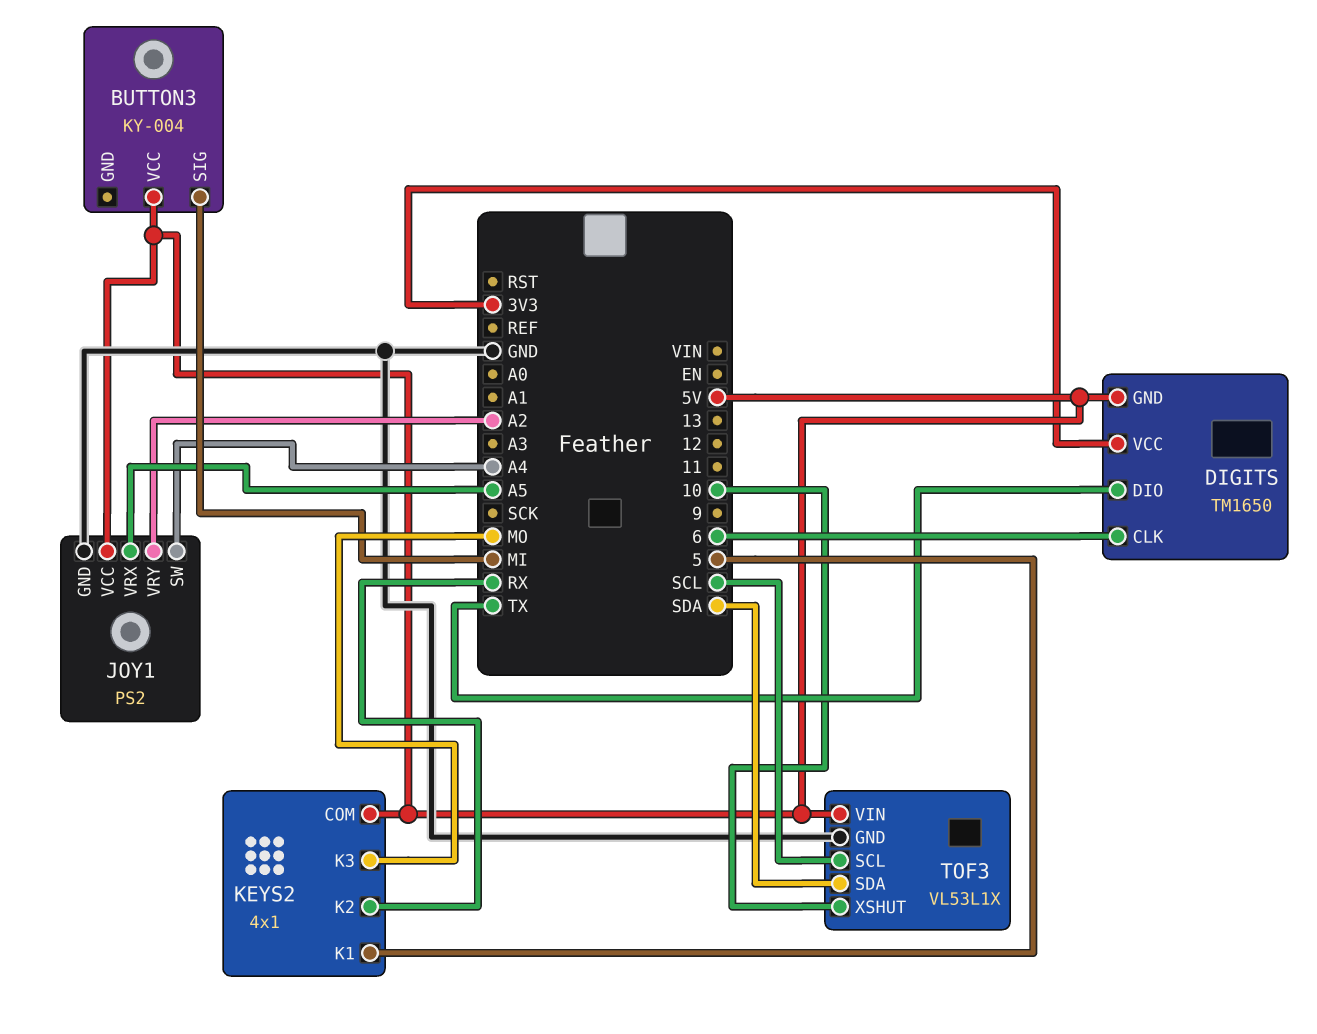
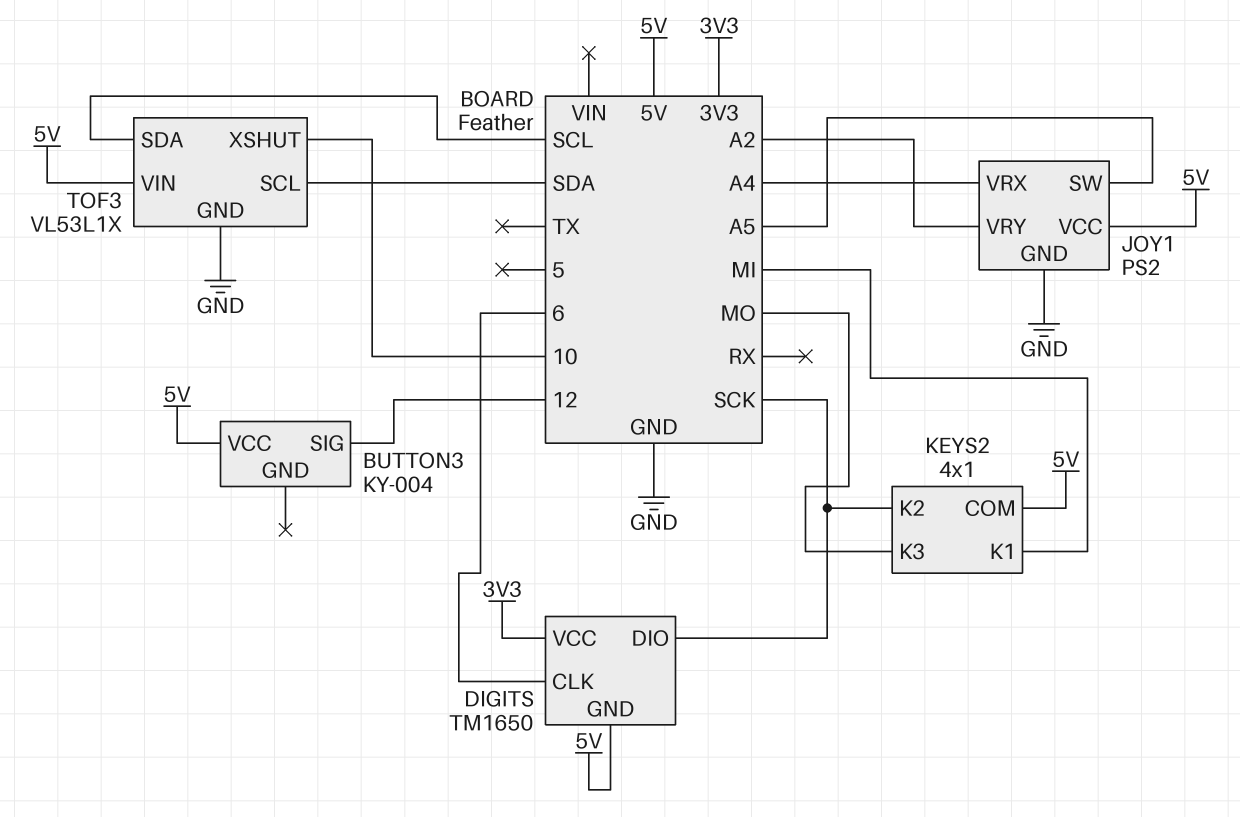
BUTTON3 pin SIG: MI -> 12
DIGITS pin DIO: TX -> SCK
JOY1 pin SW: A4 -> A5
JOY1 pin VRX: A5 -> A4
KEYS2 pin K1: 5 -> MI
KEYS2 pin K2: RX -> SCK
TOF3 pin SCL: SCL -> SDA
TOF3 pin SDA: SDA -> SCL

